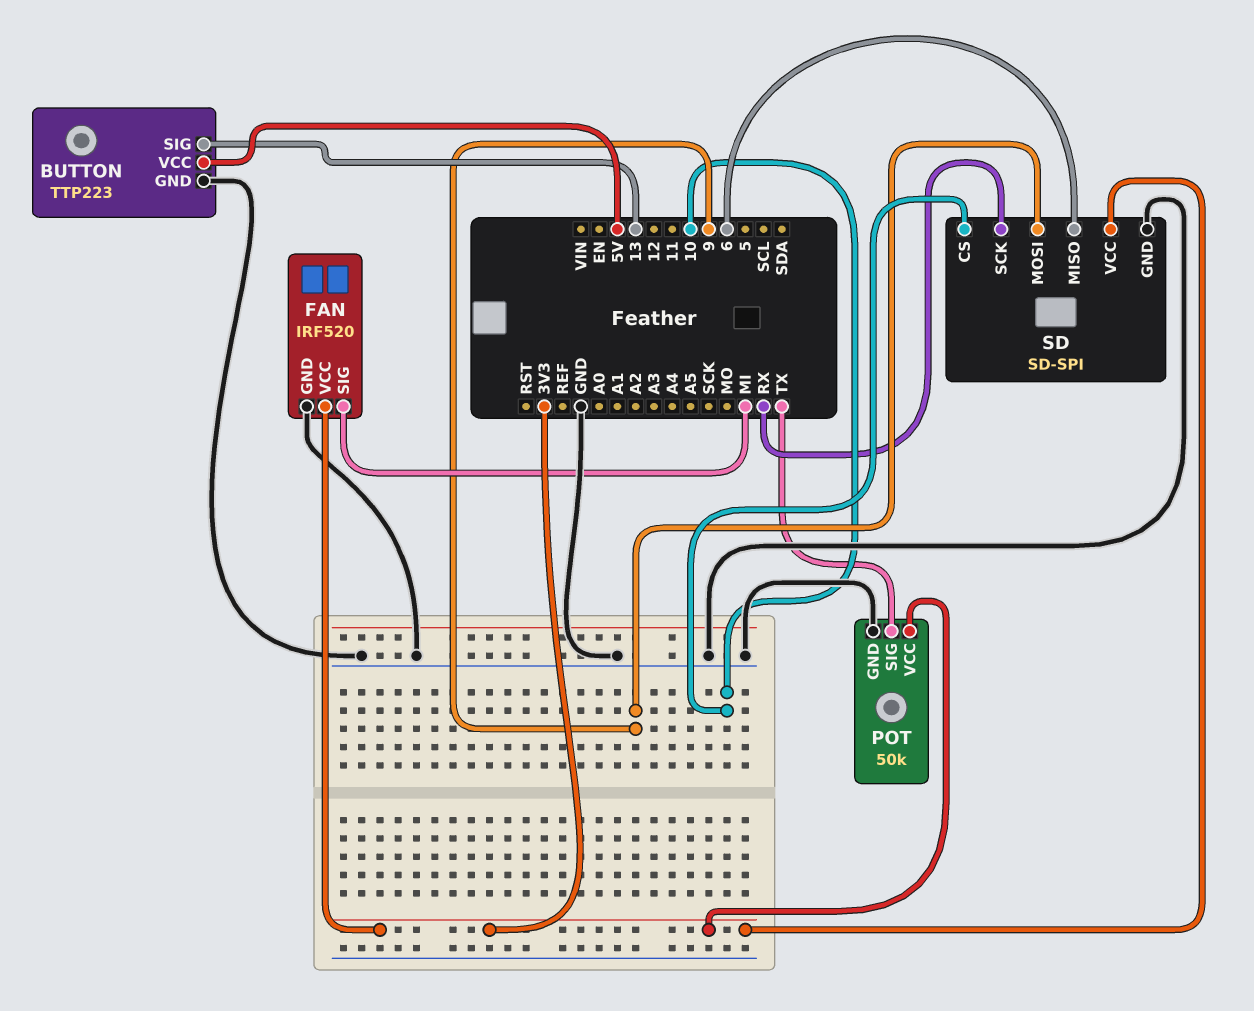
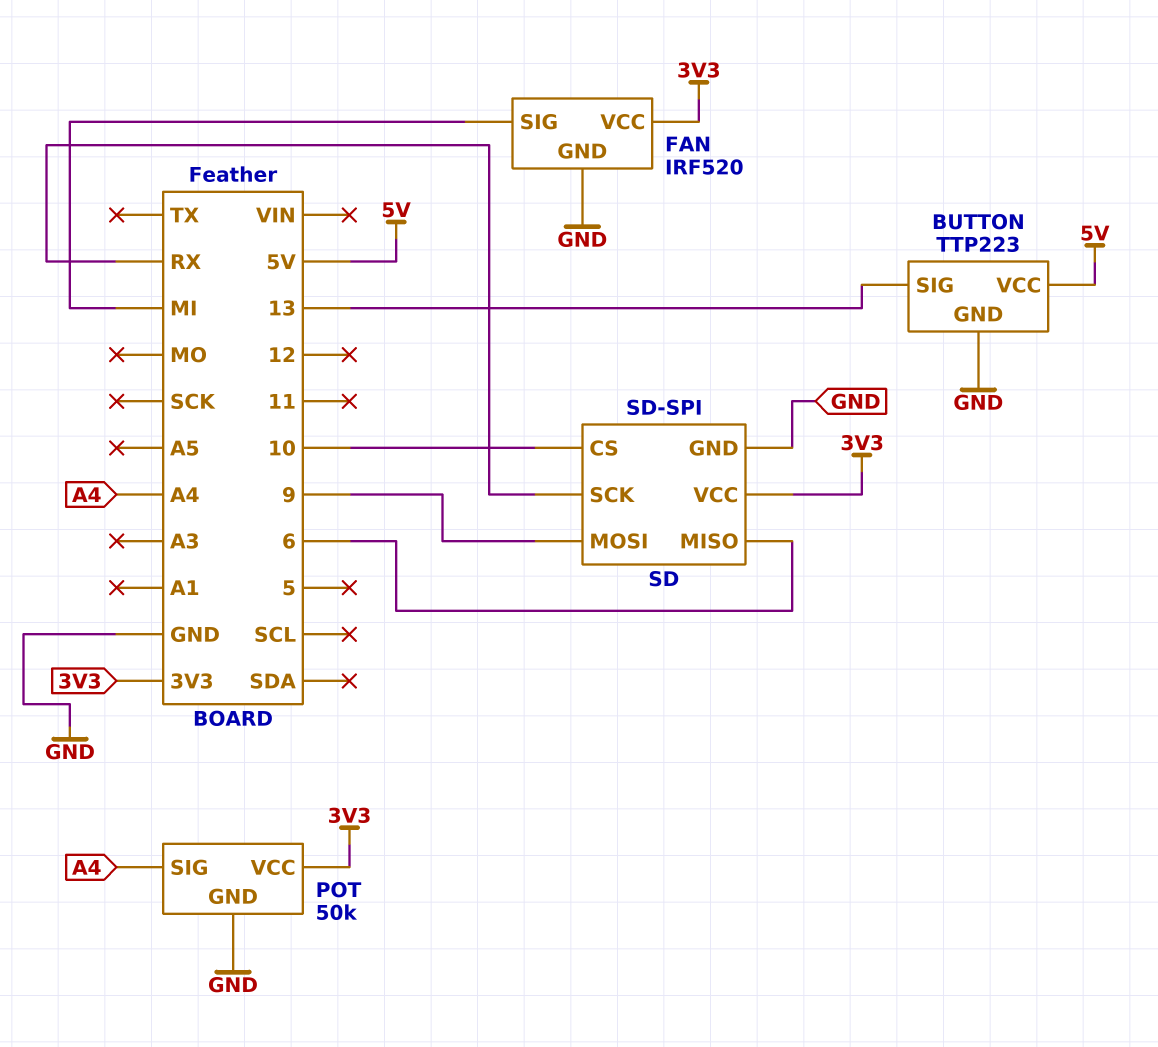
POT pin SIG: TX -> A4

